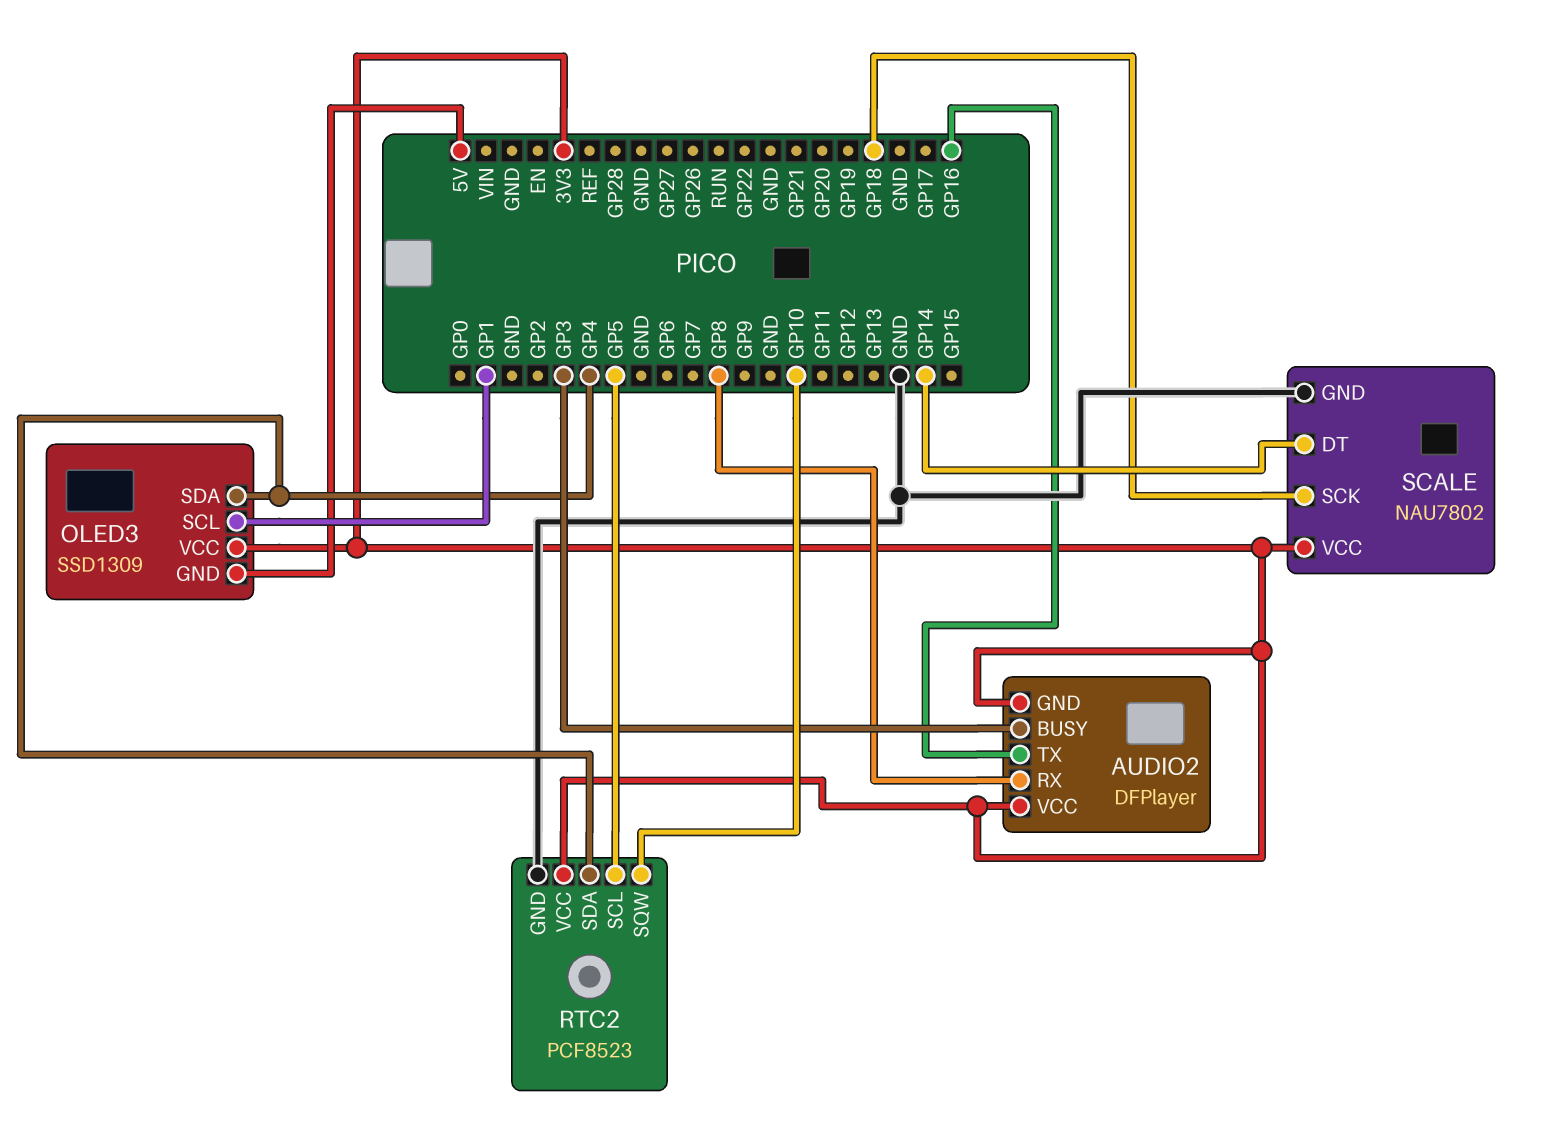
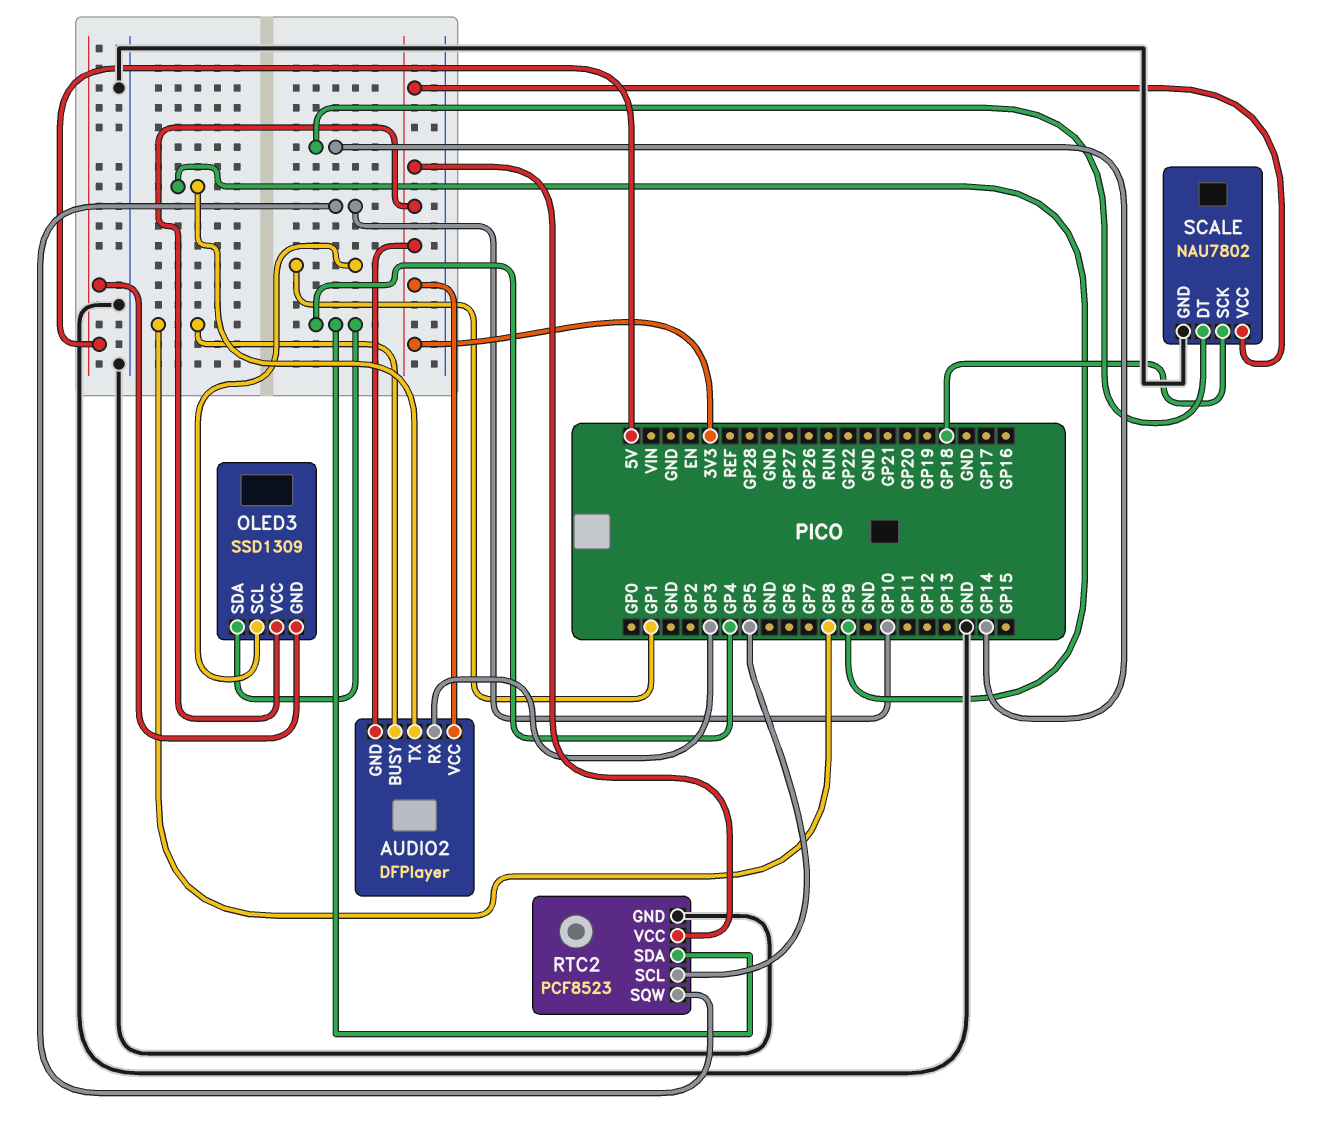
AUDIO2 pin BUSY: GP3 -> GP8
AUDIO2 pin RX: GP8 -> GP3
AUDIO2 pin TX: GP16 -> GP9

